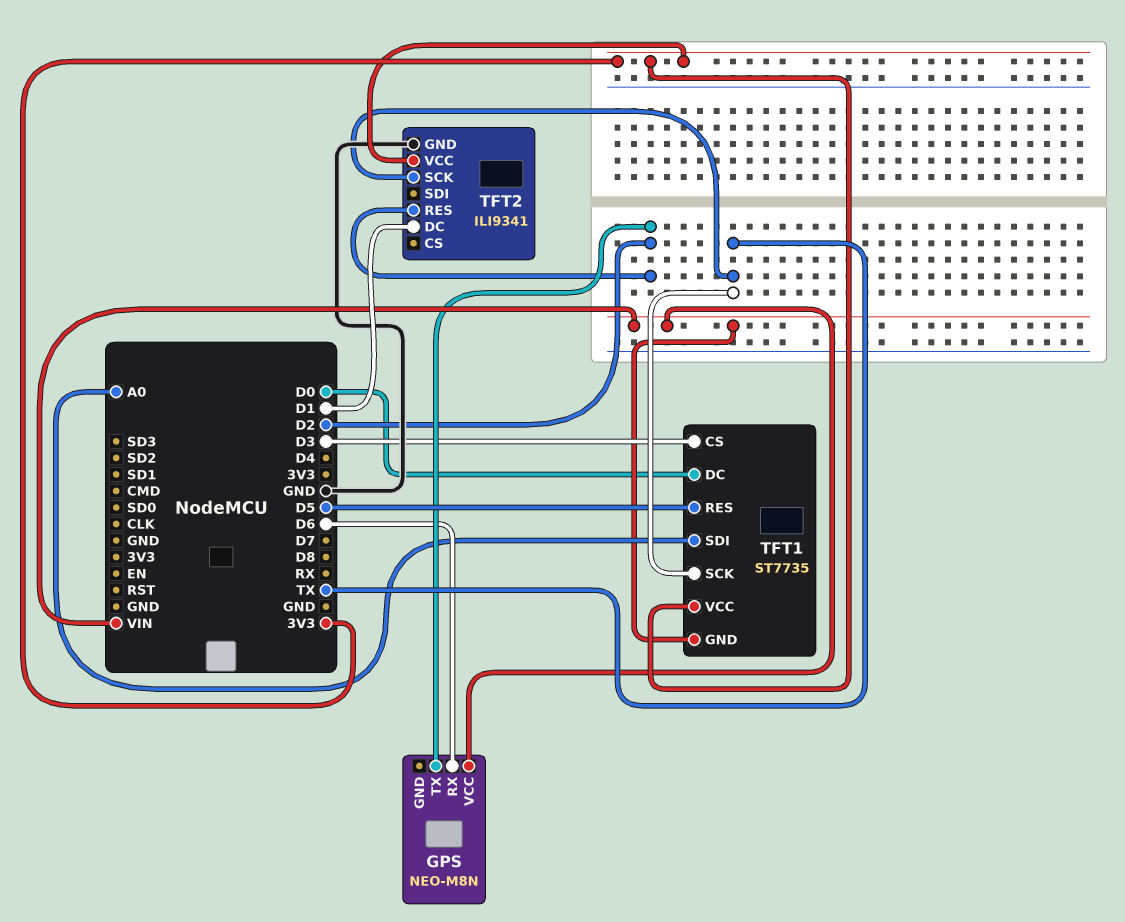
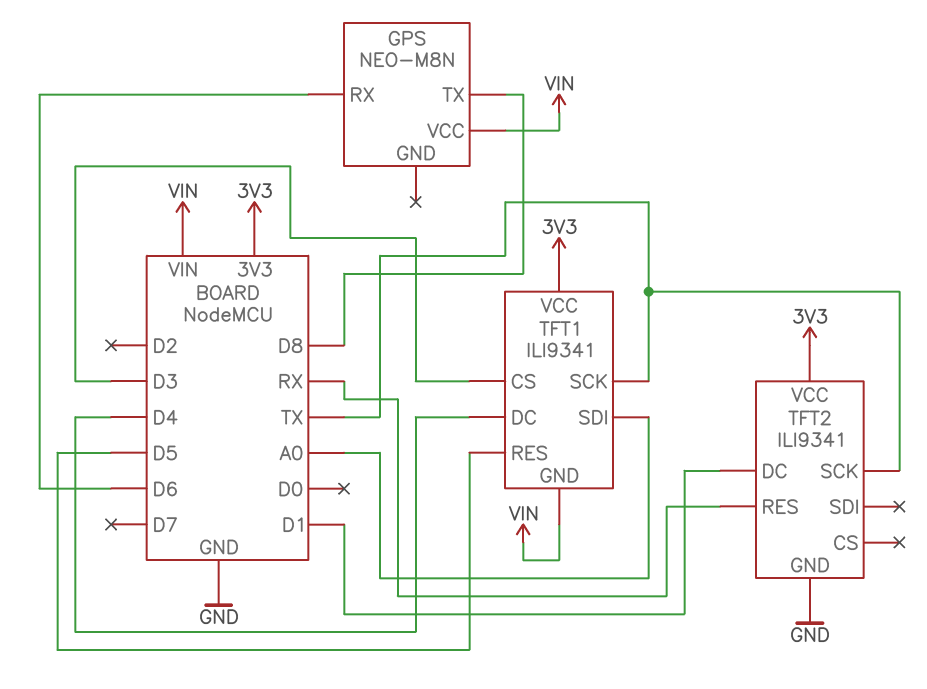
GPS pin TX: D2 -> D8
TFT1: ST7735 -> ILI9341
TFT1 pin DC: D0 -> D4
TFT2 pin RES: D2 -> RX

